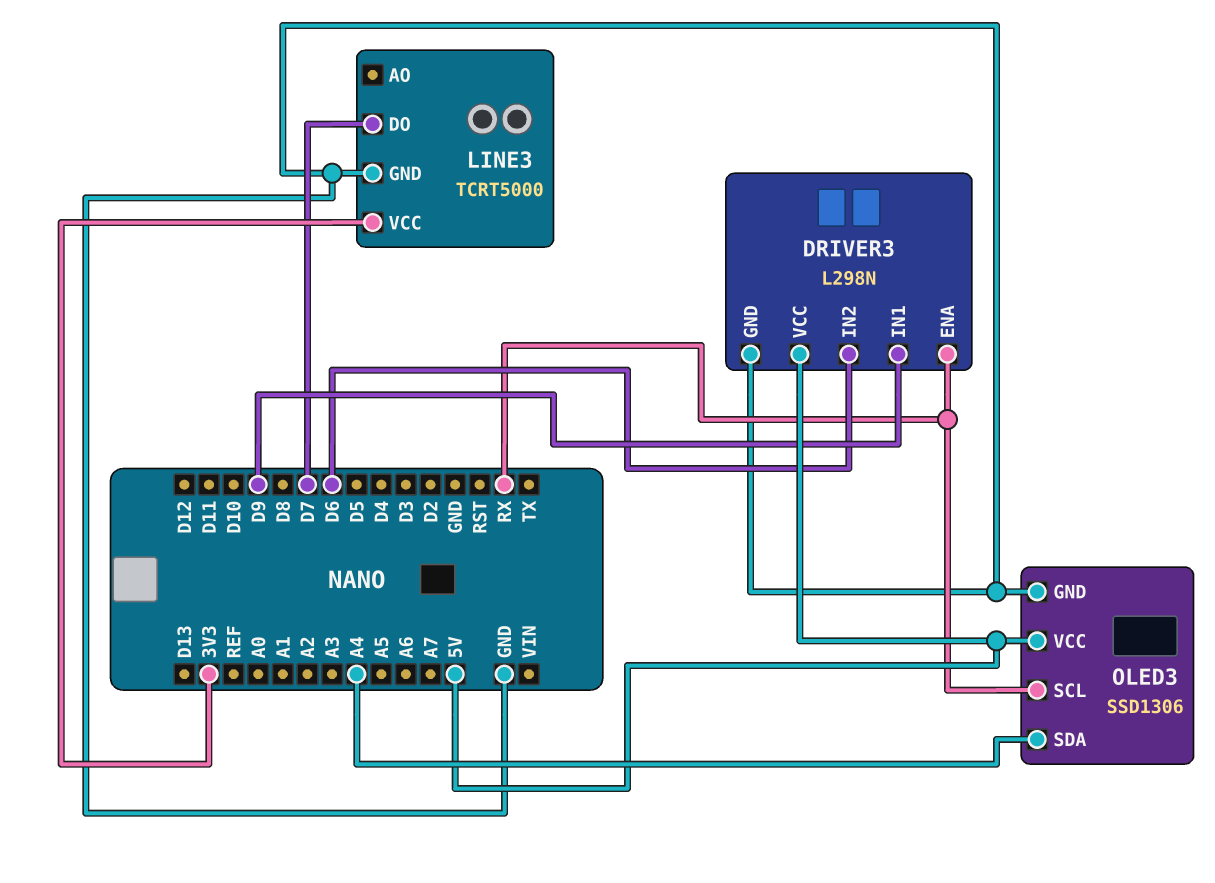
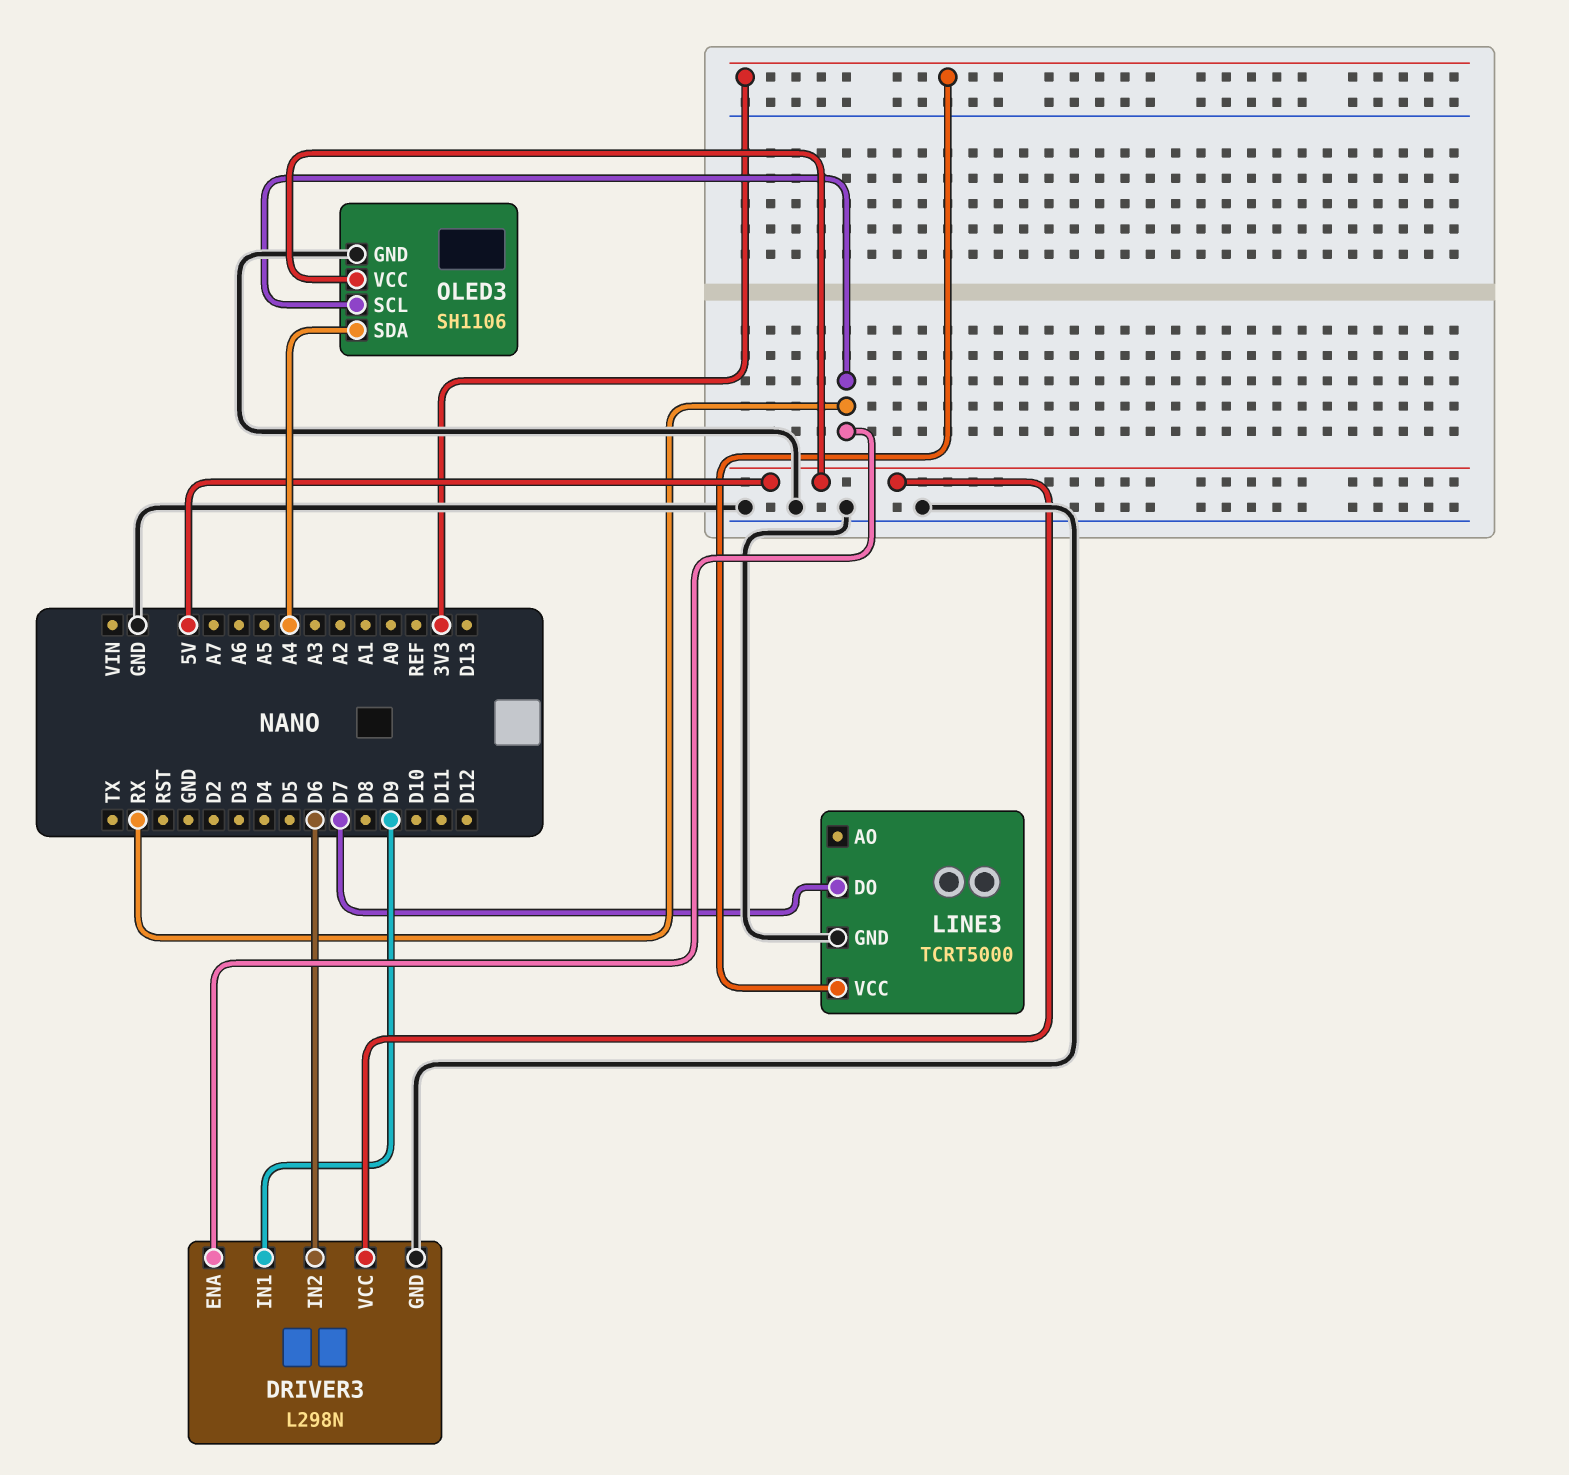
OLED3: SSD1306 -> SH1106

